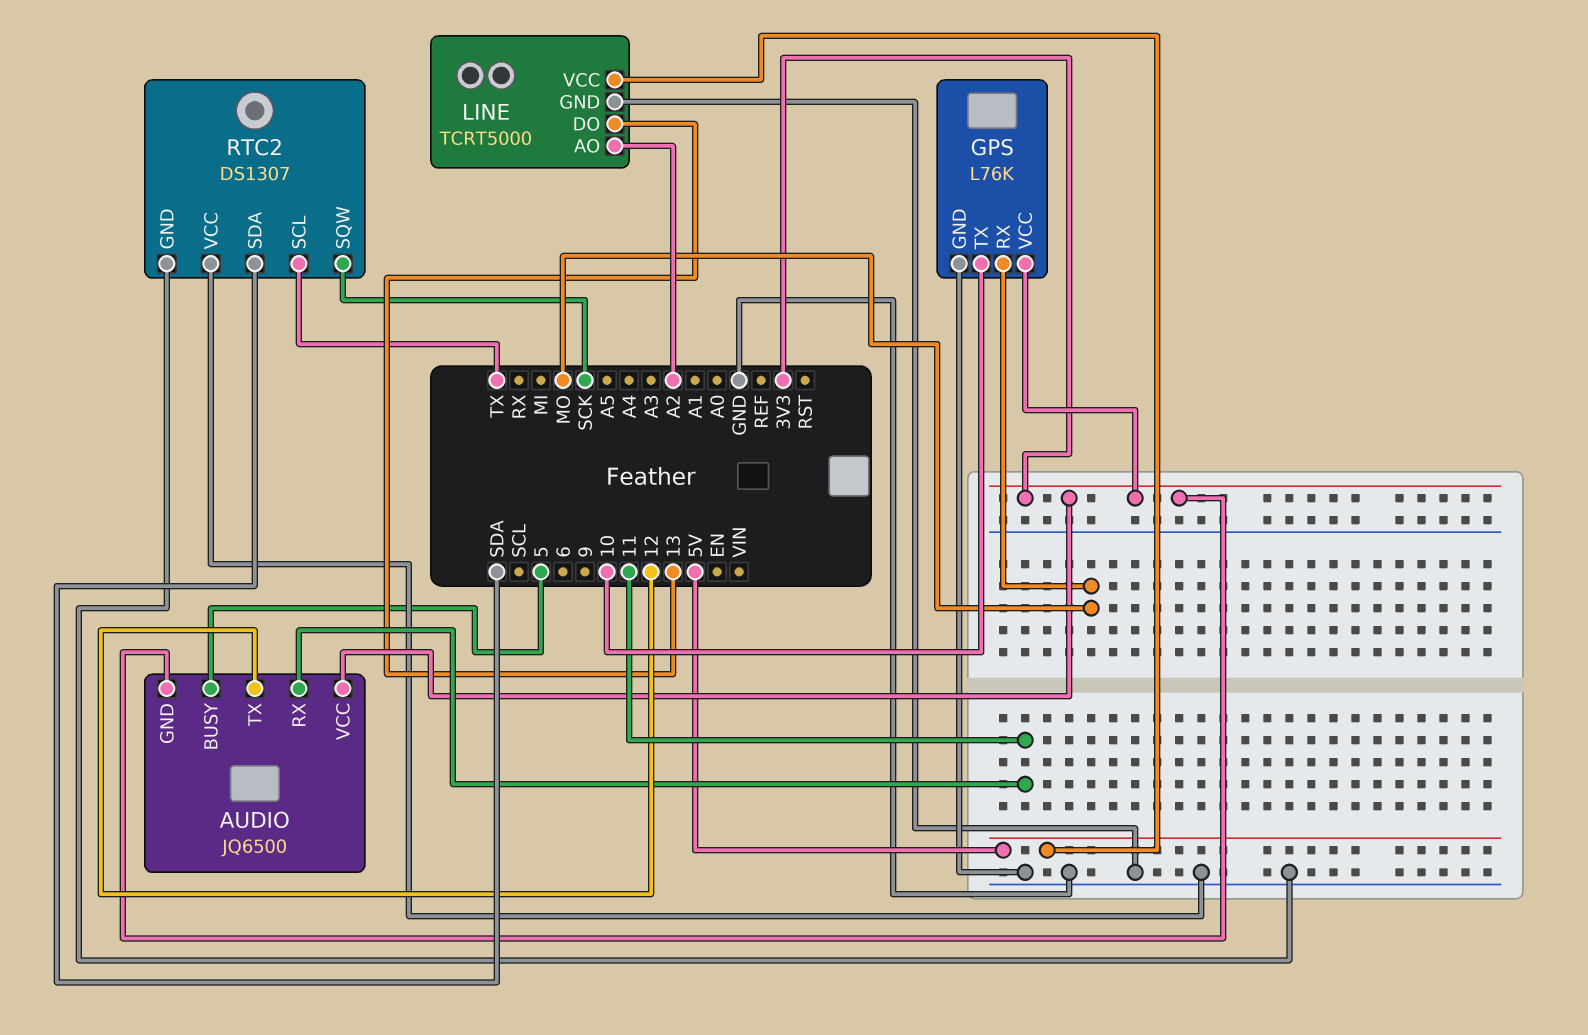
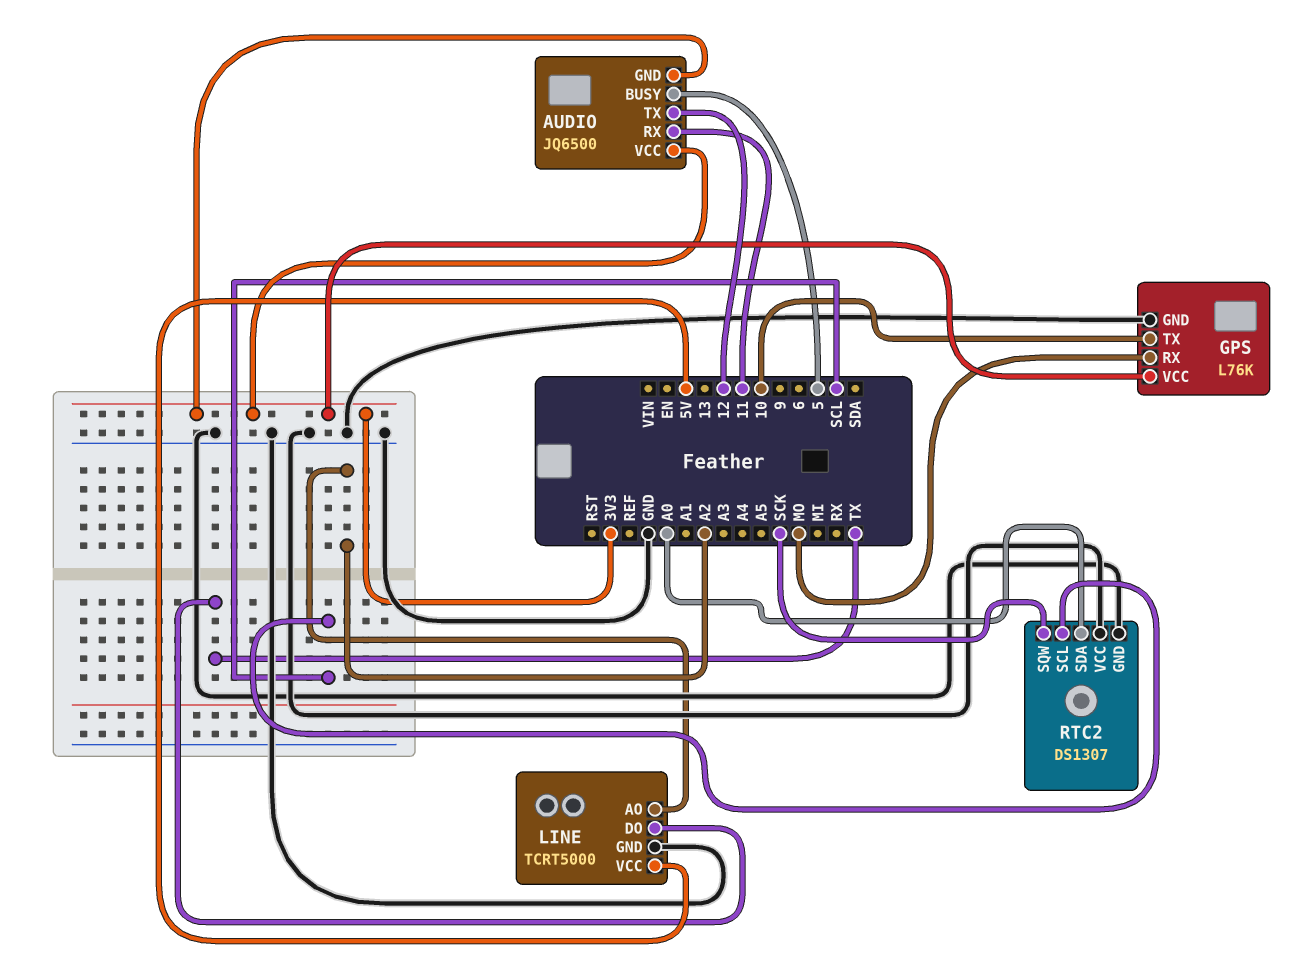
LINE pin DO: 13 -> TX
RTC2 pin SCL: TX -> SCL
RTC2 pin SDA: SDA -> A0

